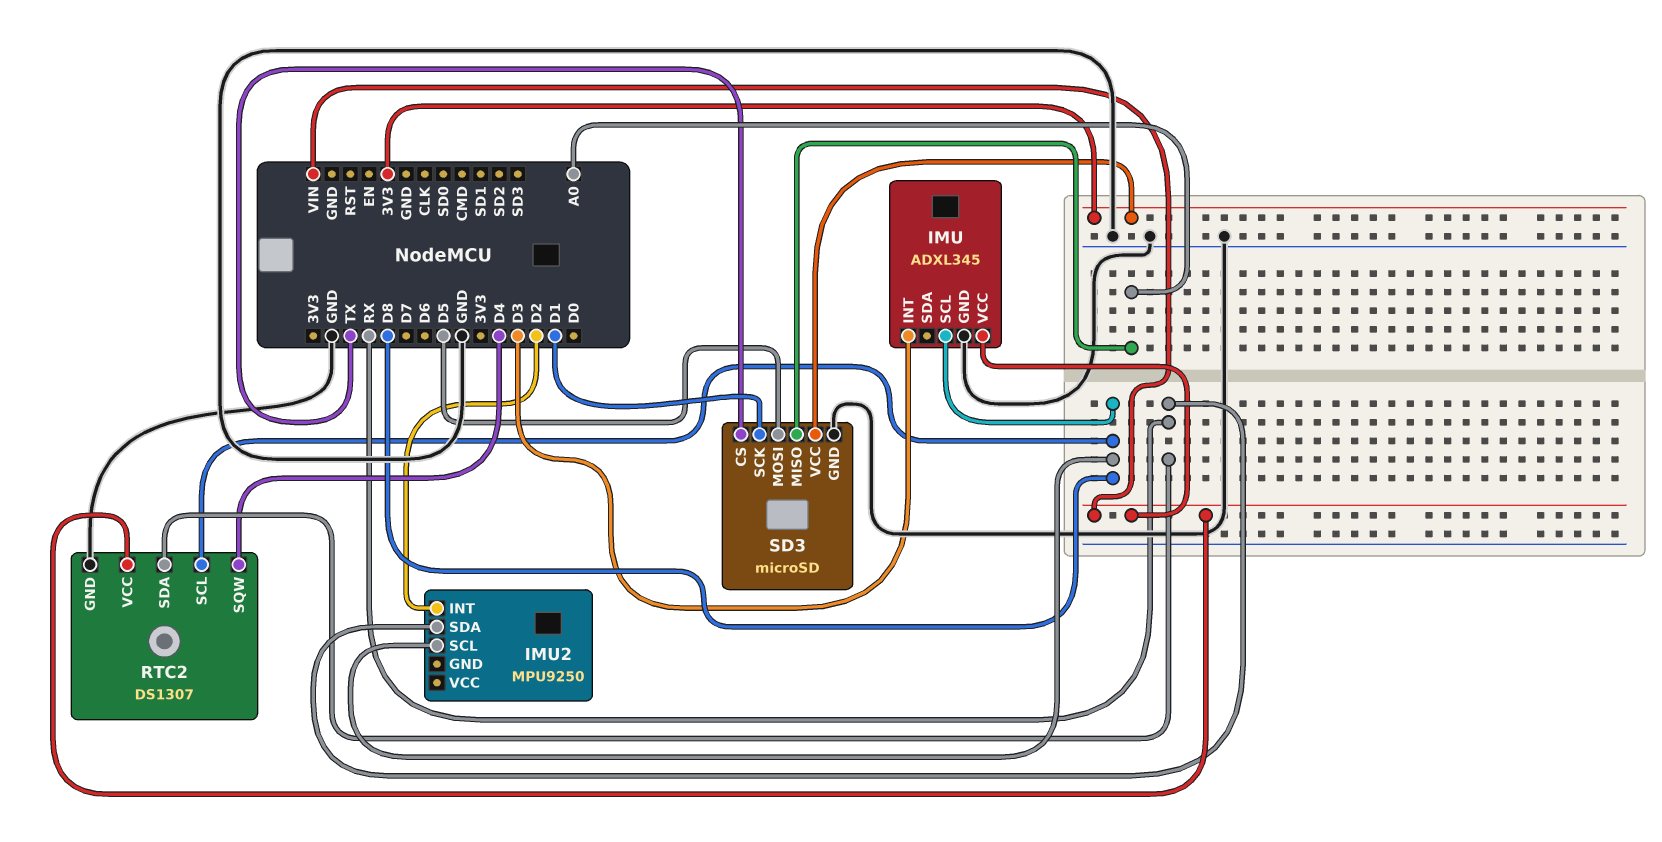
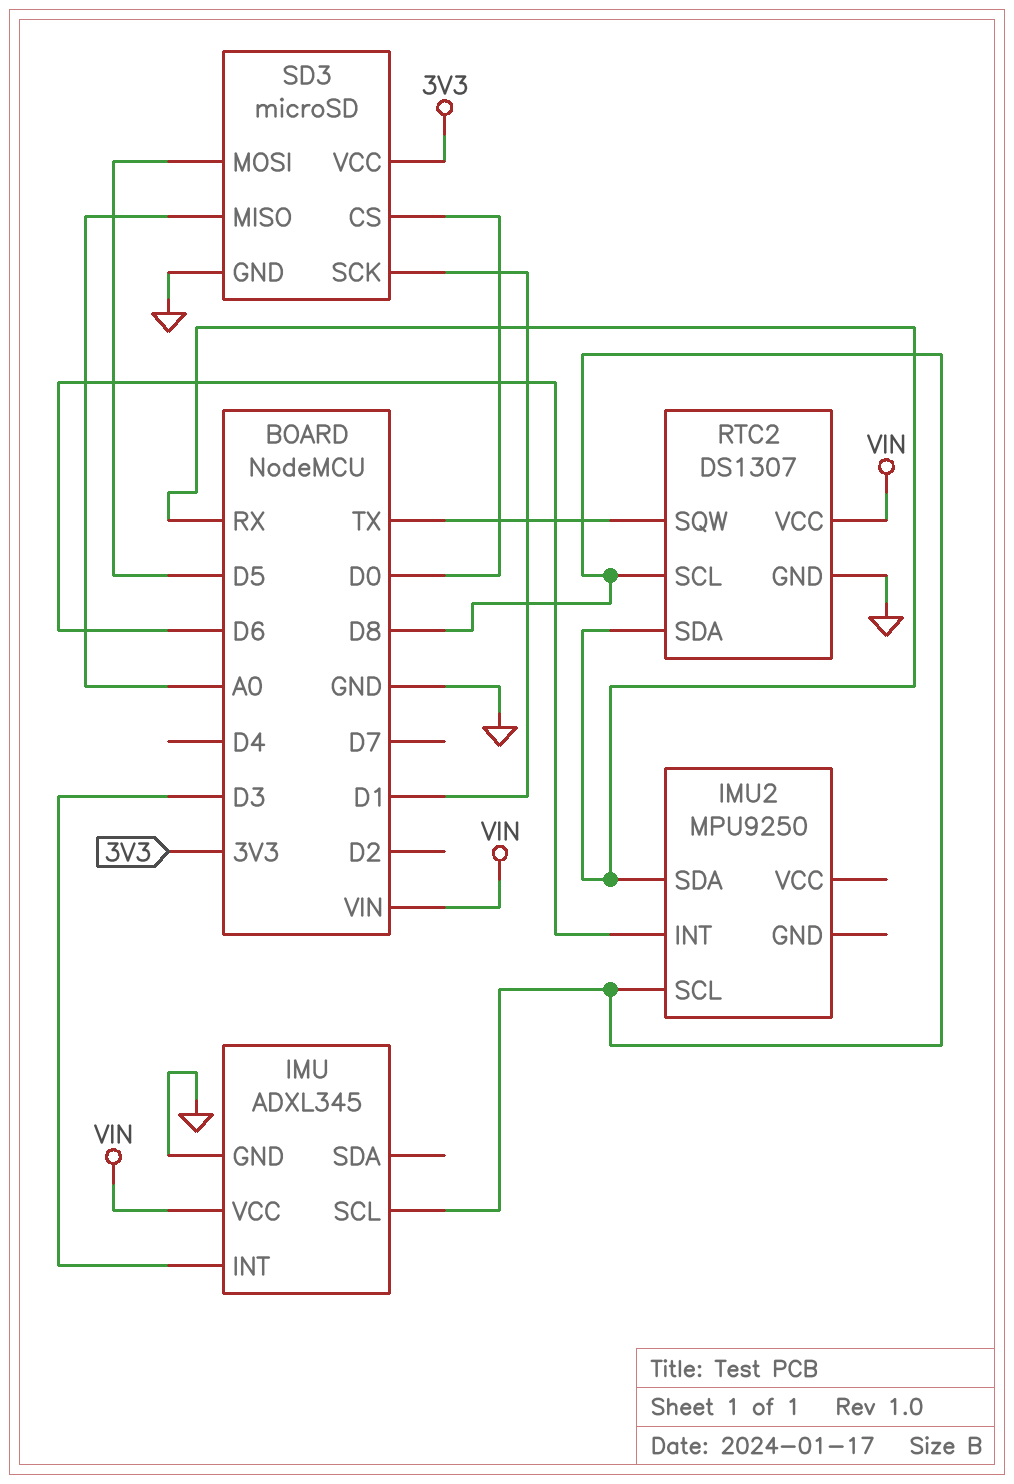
IMU2 pin INT: D2 -> D6
RTC2 pin SQW: D4 -> TX
SD3 pin CS: TX -> D0

